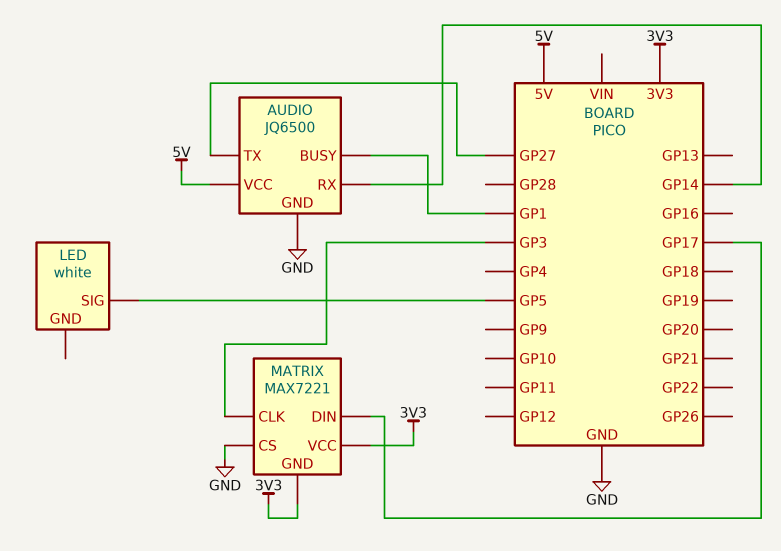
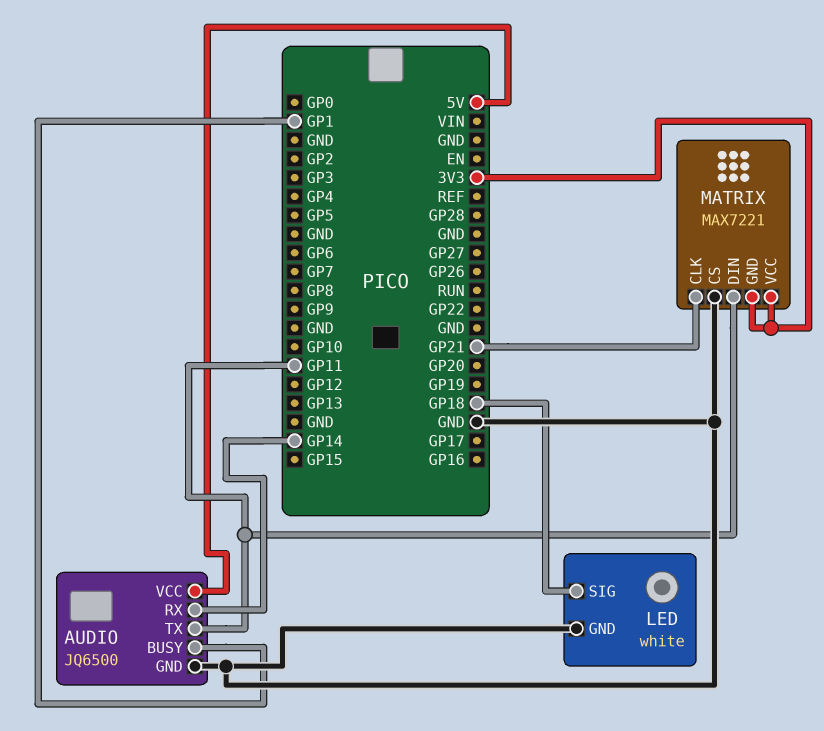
AUDIO pin TX: GP27 -> GP11
LED pin GND: none -> GND
LED pin SIG: GP5 -> GP18
MATRIX pin CLK: GP3 -> GP21
MATRIX pin DIN: GP17 -> GP11

